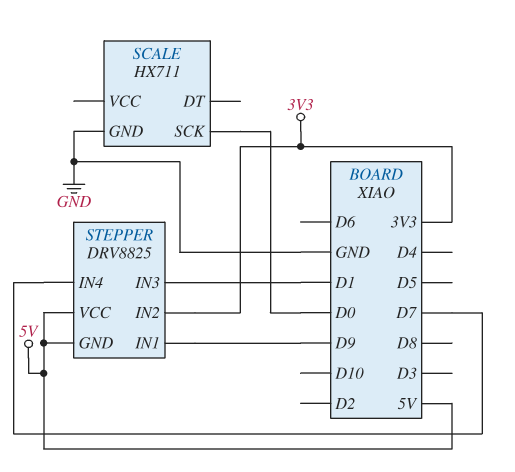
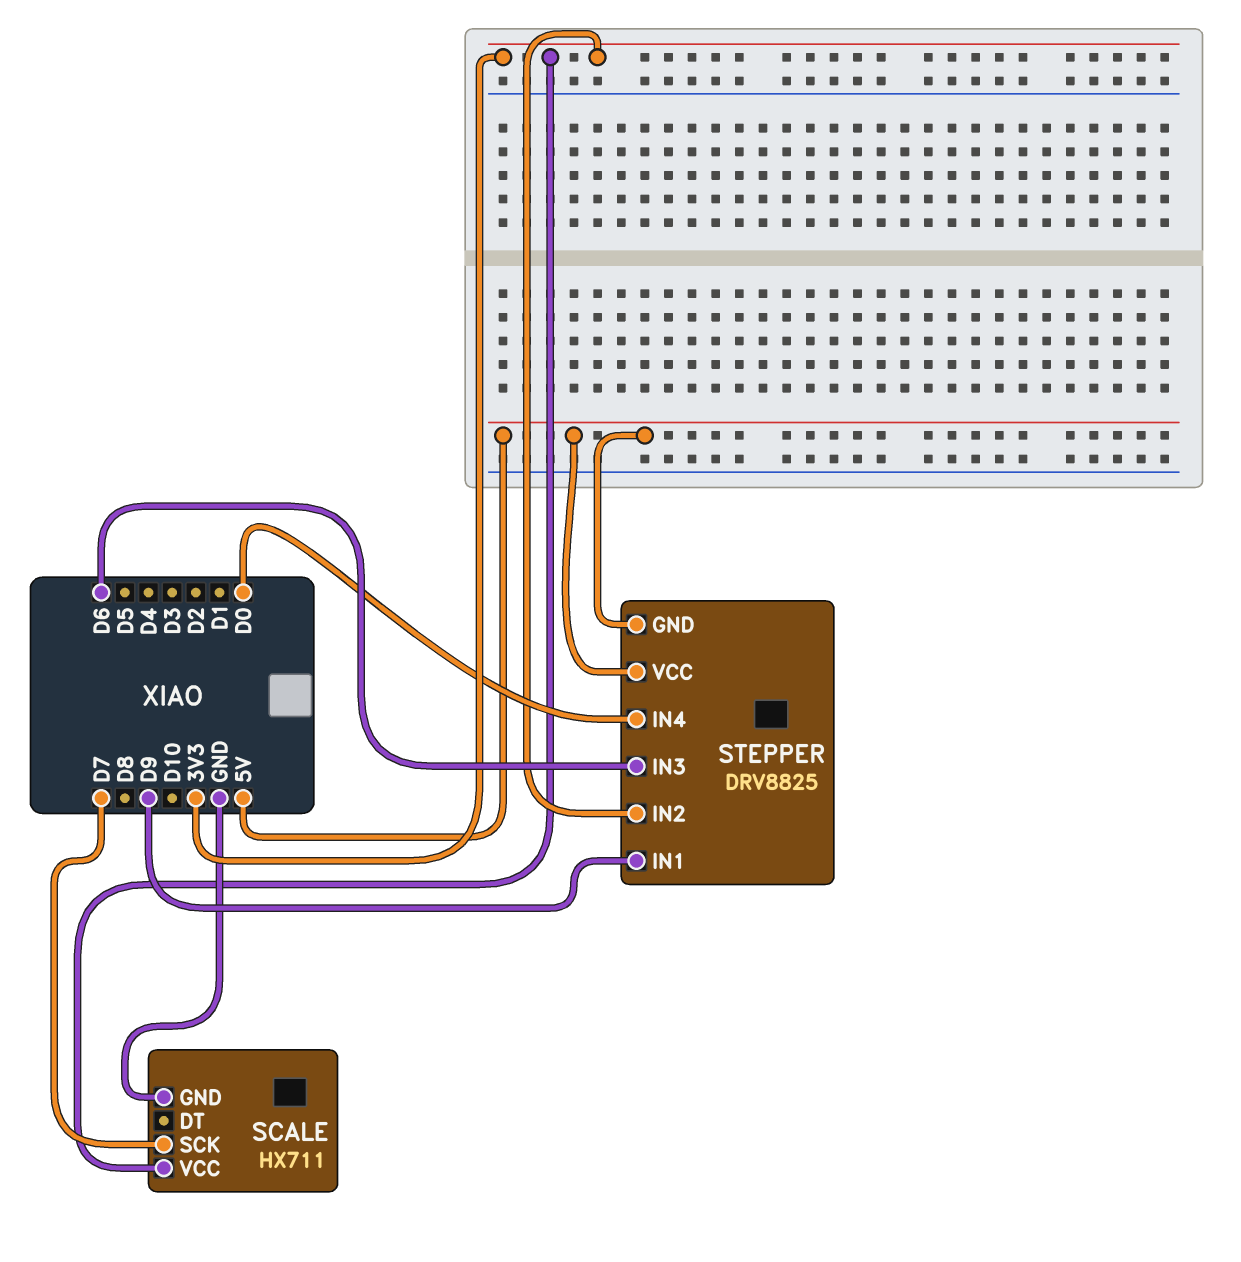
SCALE pin SCK: D0 -> D7
SCALE pin VCC: none -> 3V3
STEPPER pin IN3: D1 -> D6
STEPPER pin IN4: D7 -> D0

